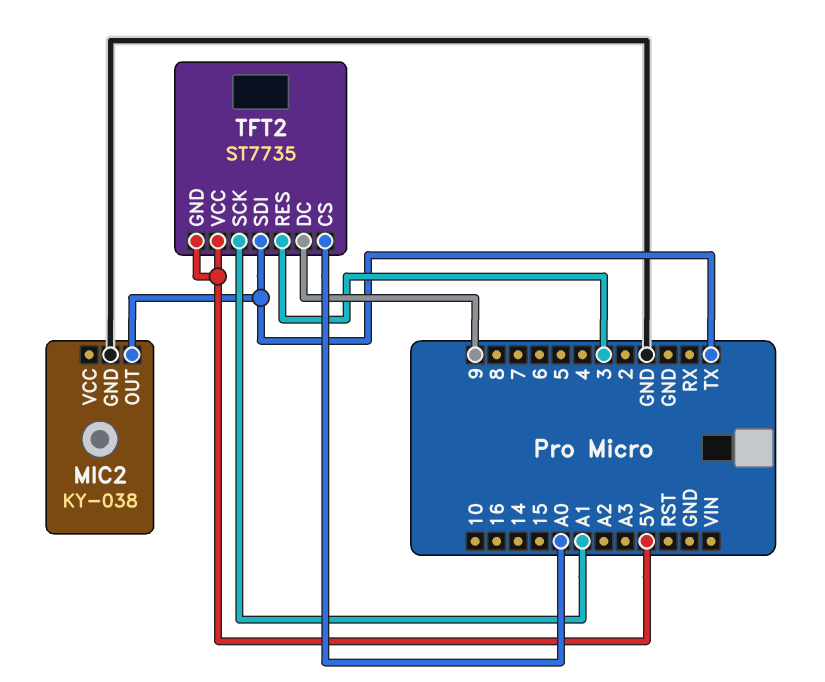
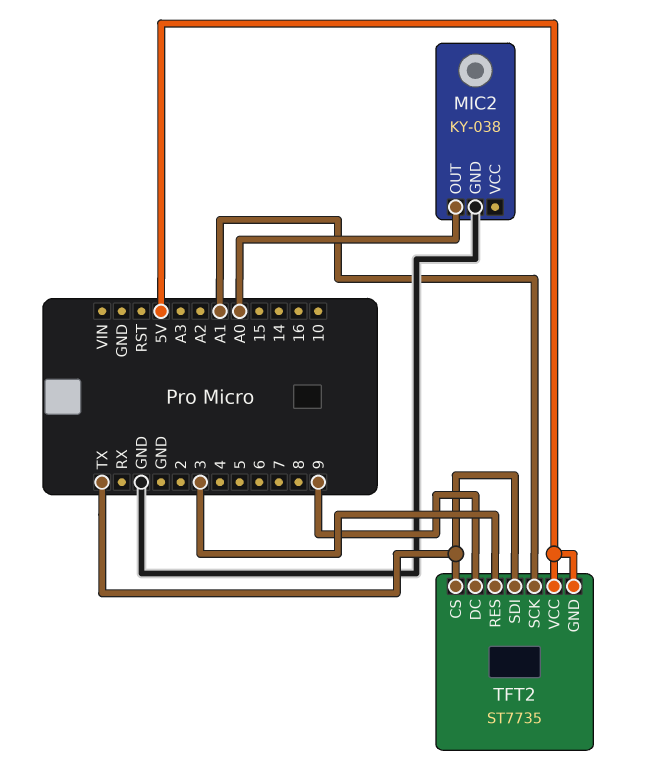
MIC2 pin OUT: TX -> A0
TFT2 pin CS: A0 -> TX

